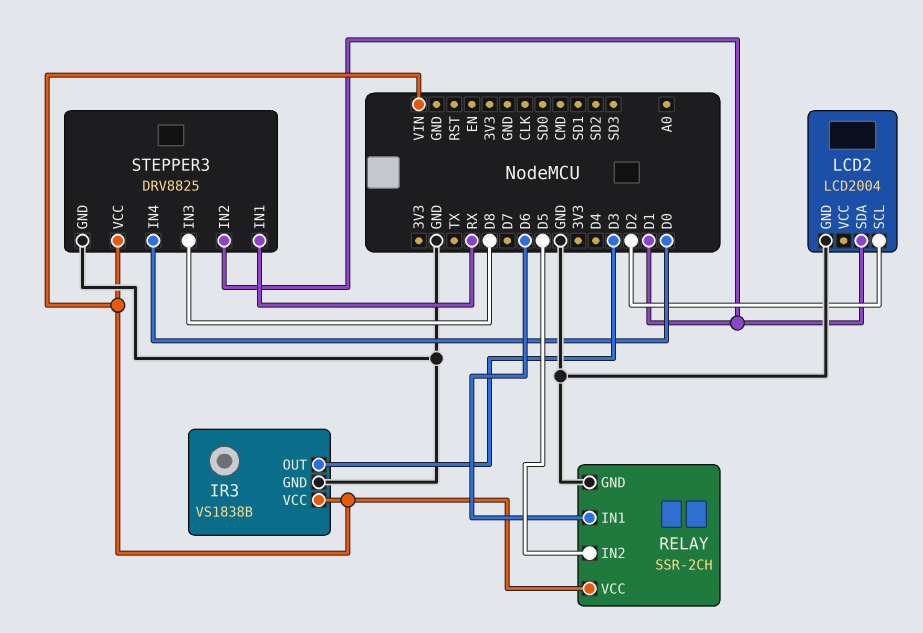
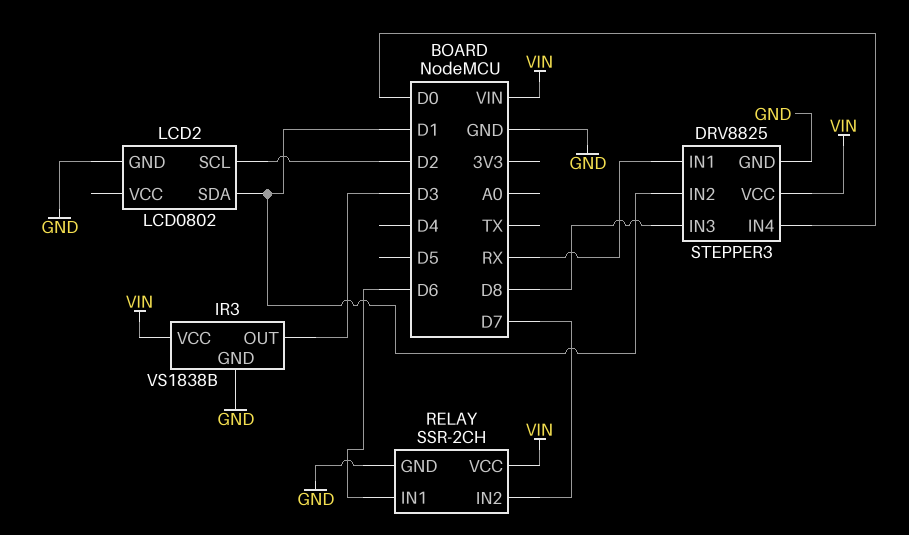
LCD2: LCD2004 -> LCD0802
RELAY pin IN2: D5 -> D7

